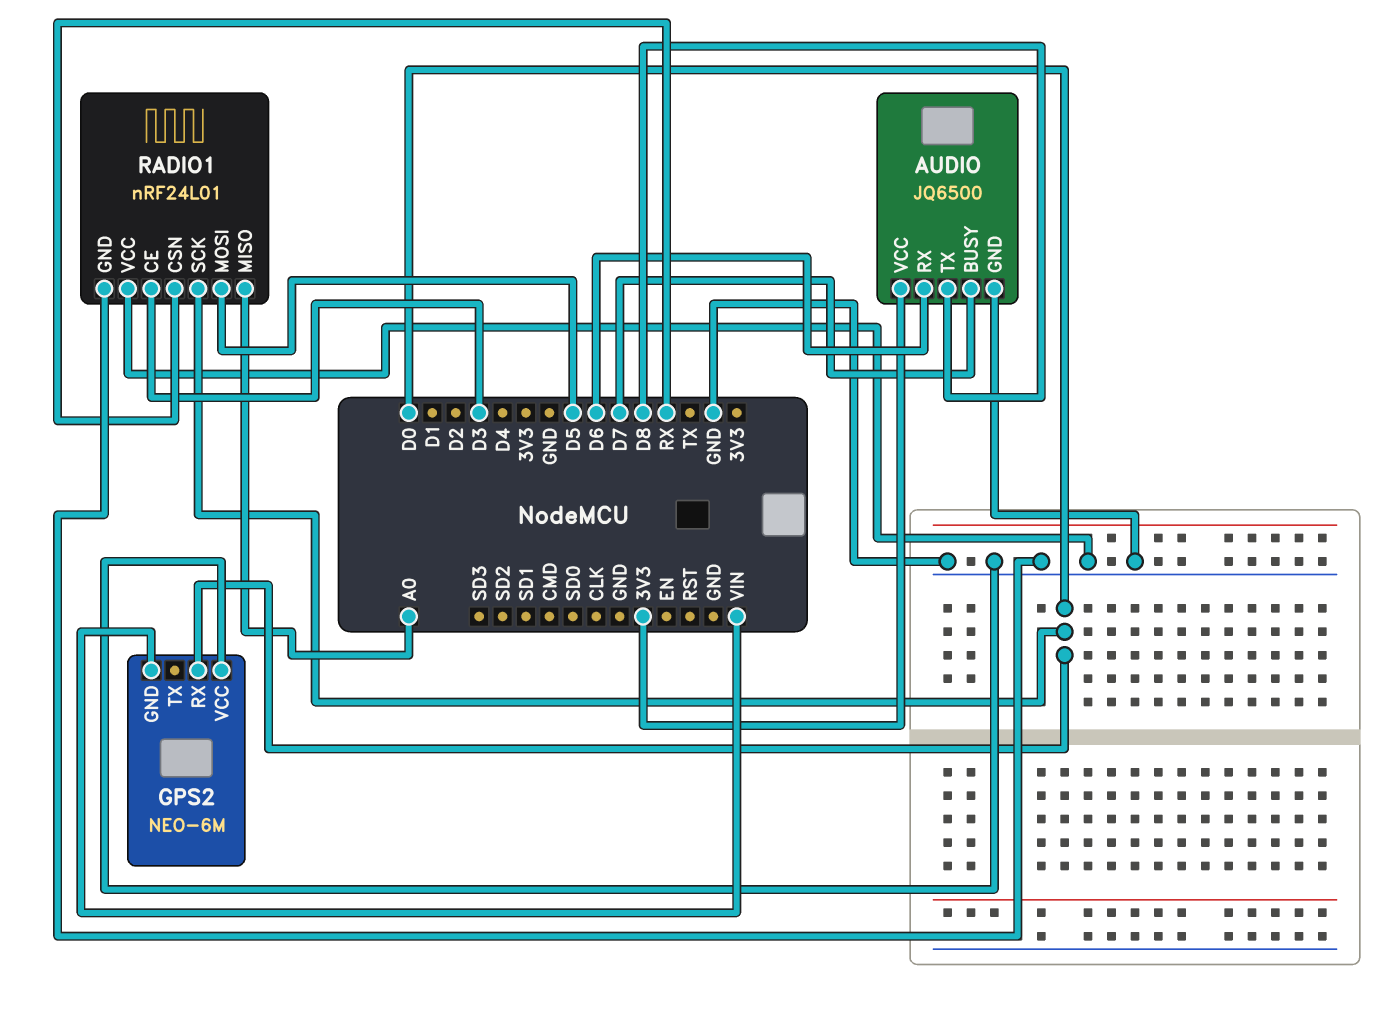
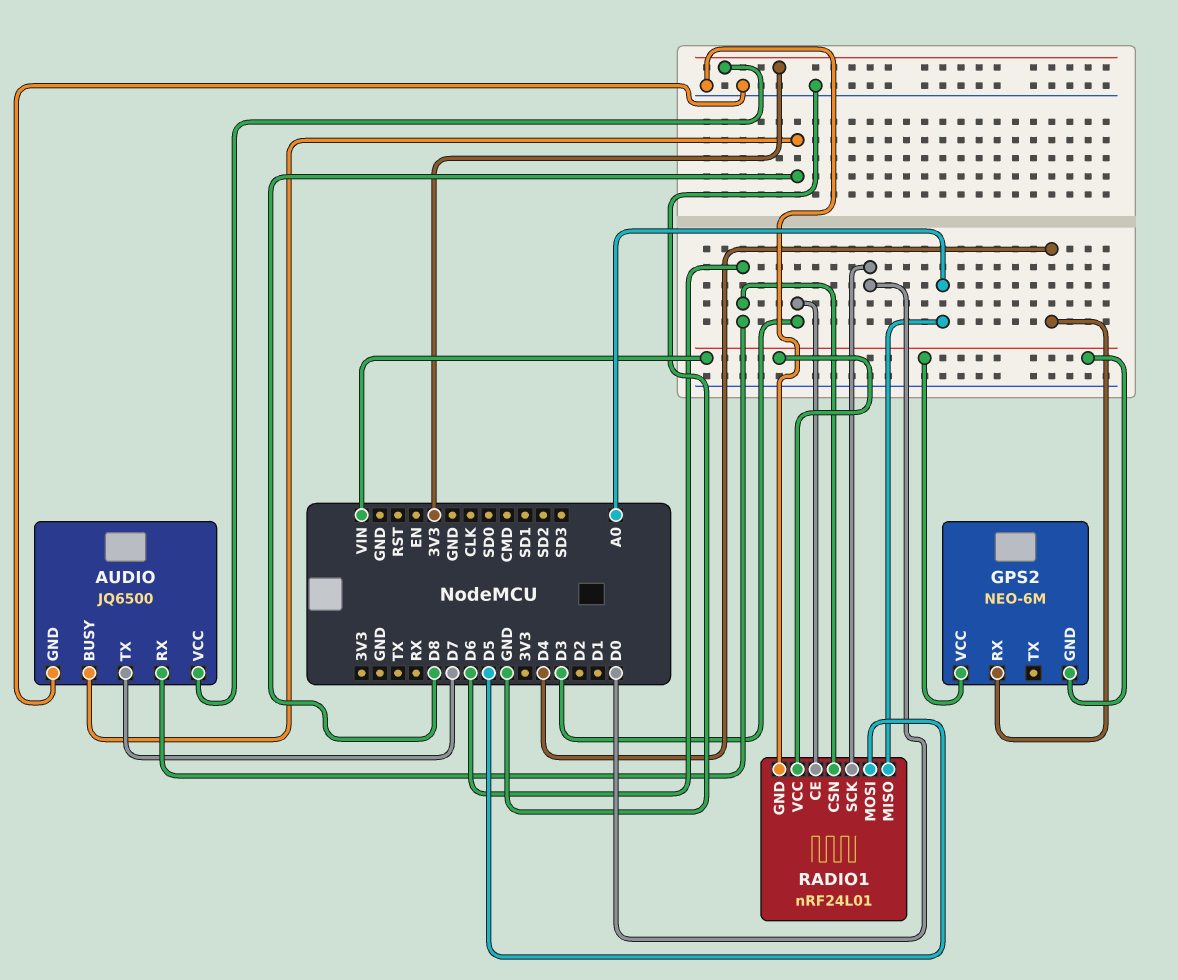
AUDIO pin BUSY: D7 -> D8
AUDIO pin TX: D8 -> D7
GPS2 pin RX: D0 -> D4
GPS2 pin VCC: GND -> VIN
RADIO1 pin CSN: RX -> D6
RADIO1 pin VCC: GND -> VIN

